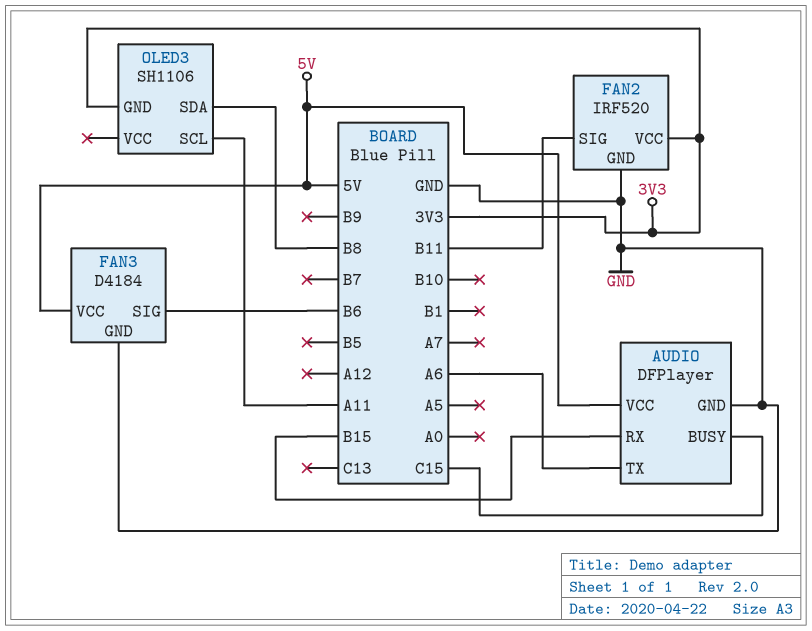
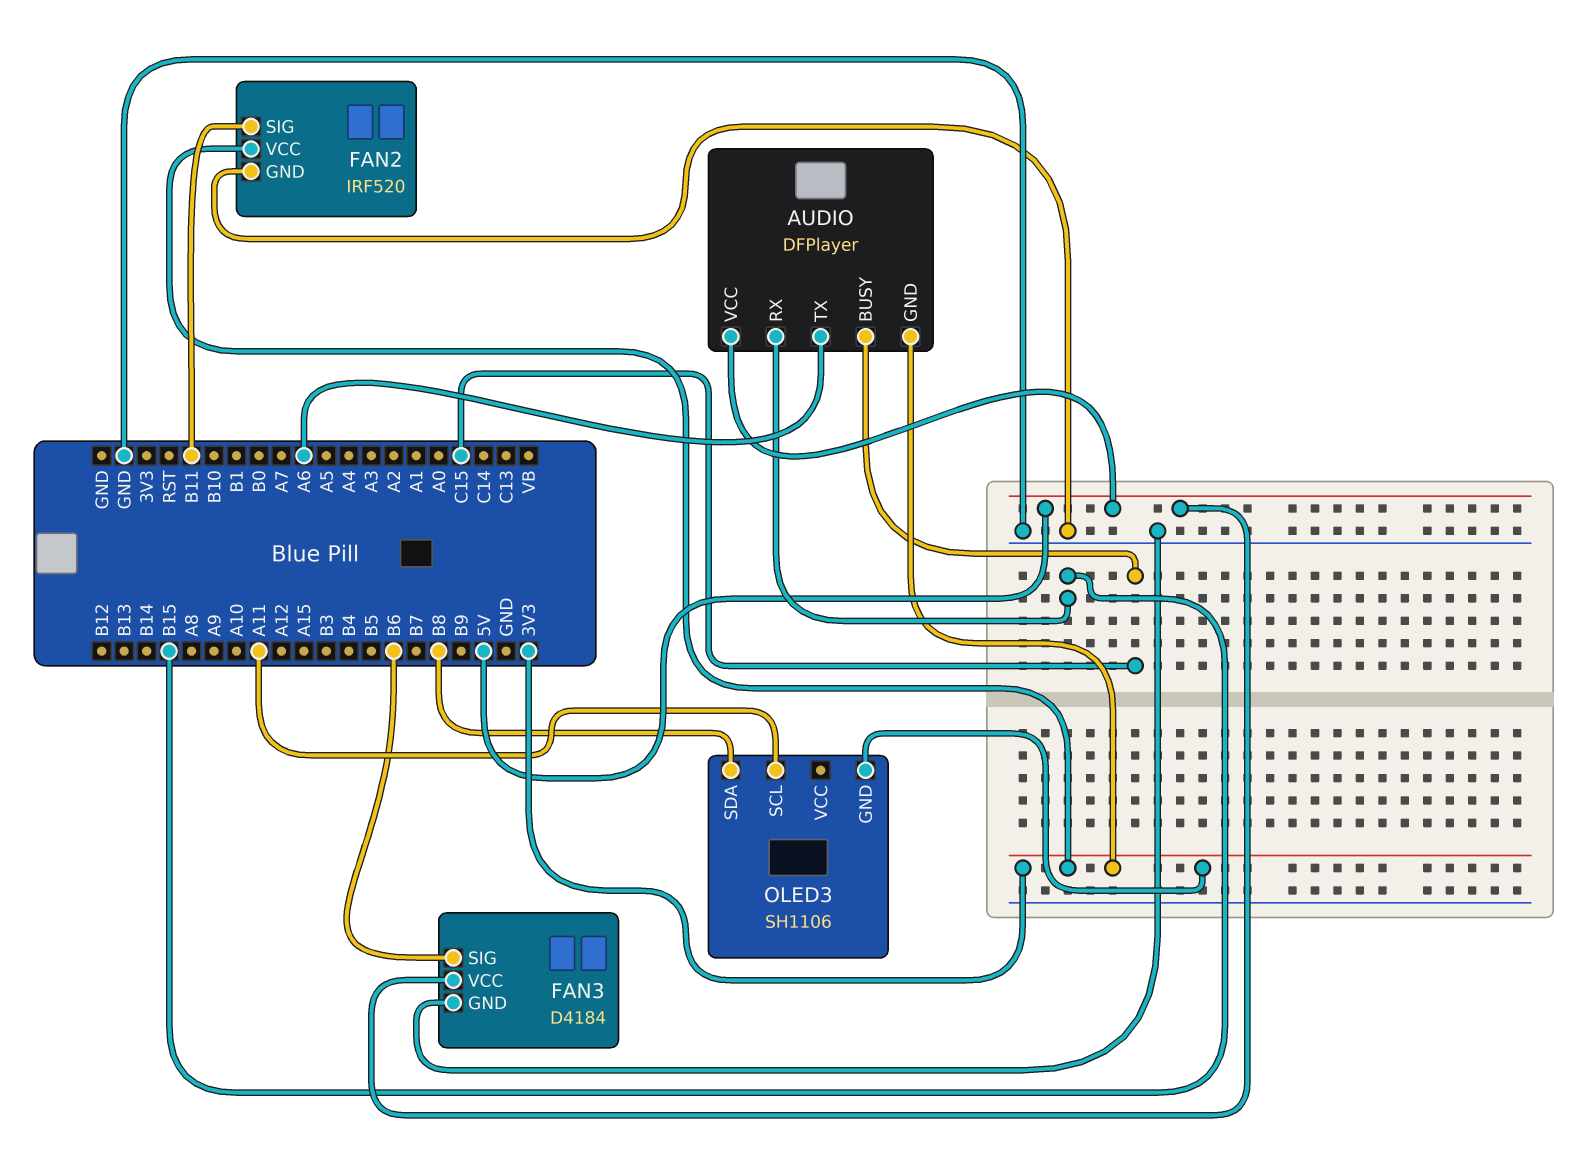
AUDIO pin GND: GND -> 3V3

